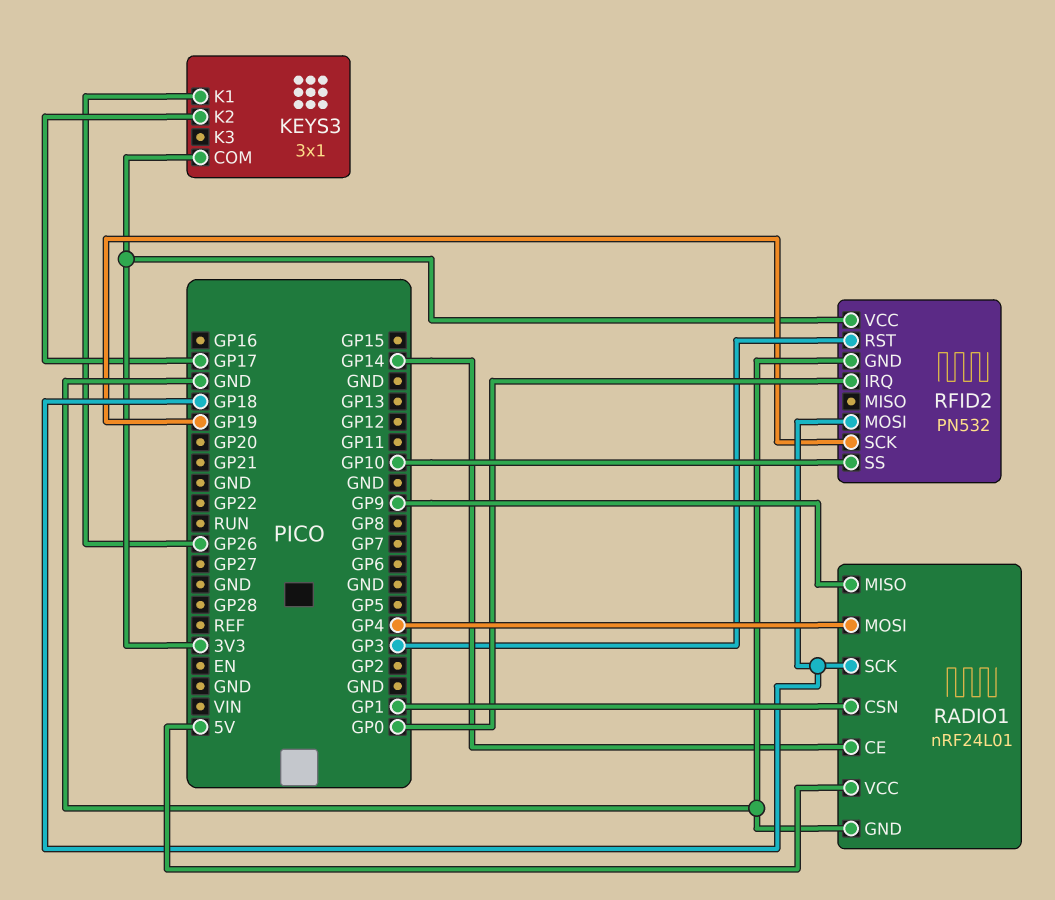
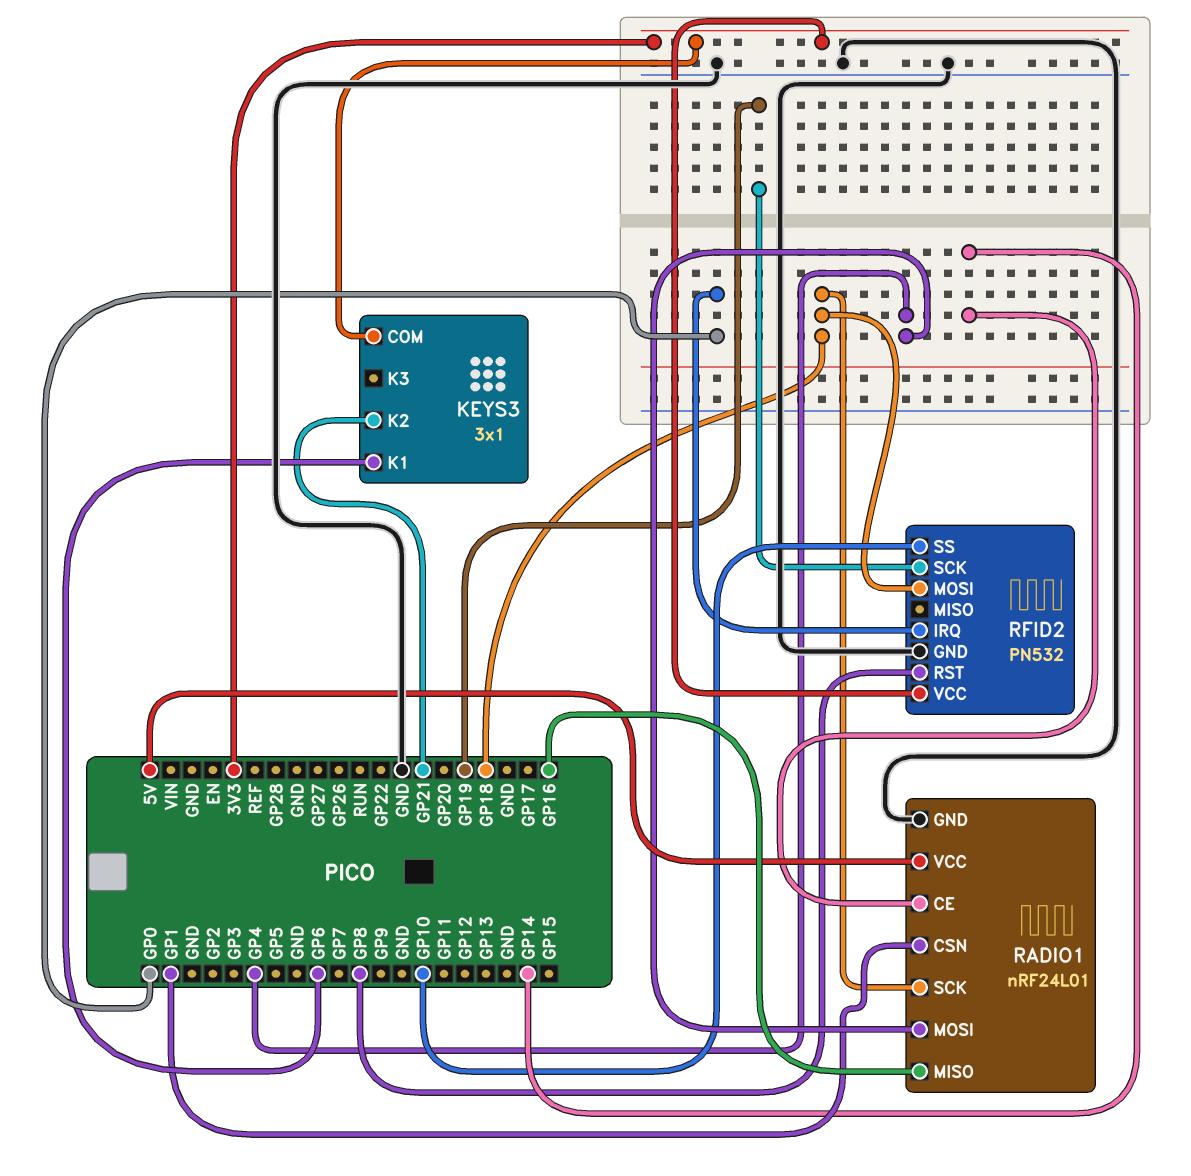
KEYS3 pin K1: GP26 -> GP6
KEYS3 pin K2: GP17 -> GP21
RADIO1 pin MISO: GP9 -> GP16
RFID2 pin RST: GP3 -> GP8

